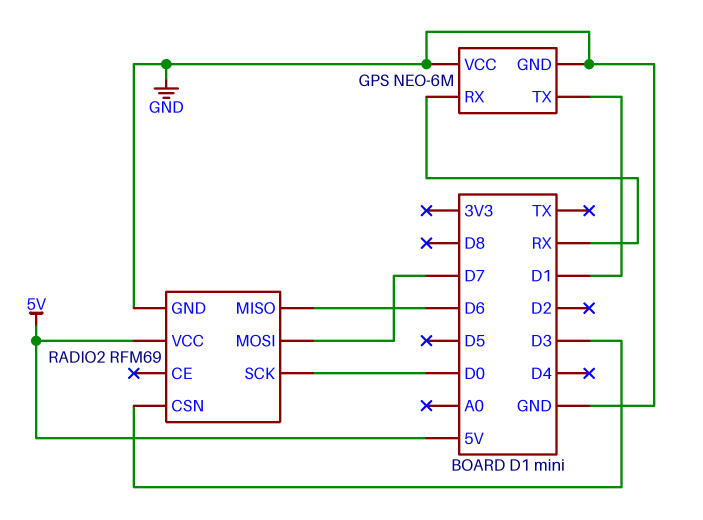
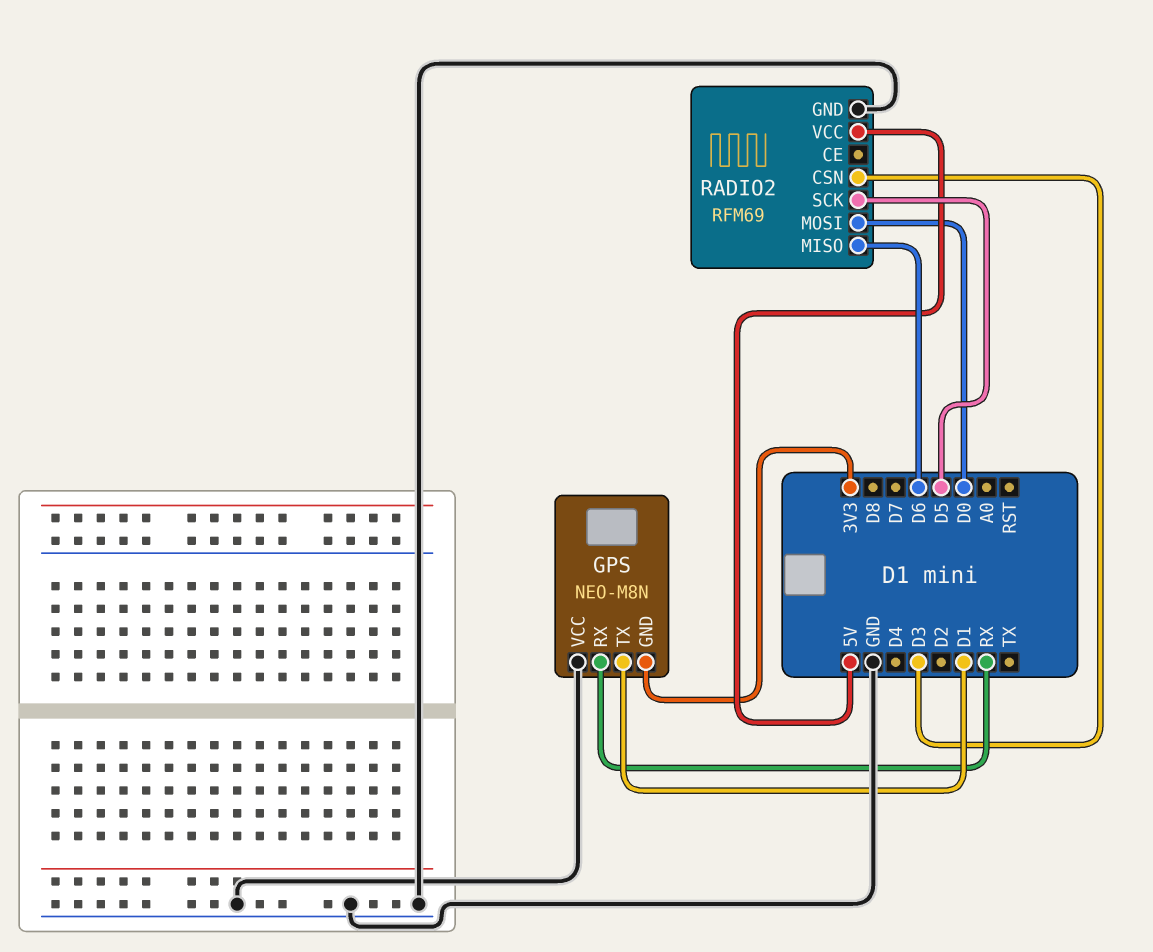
GPS: NEO-6M -> NEO-M8N
GPS pin GND: GND -> 3V3
RADIO2 pin MOSI: D7 -> D0
RADIO2 pin SCK: D0 -> D5

